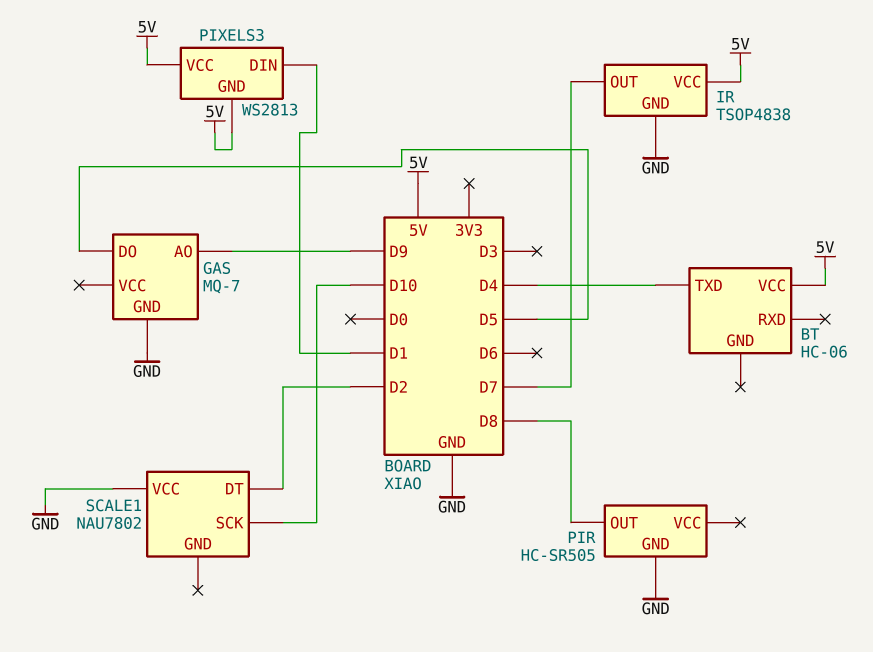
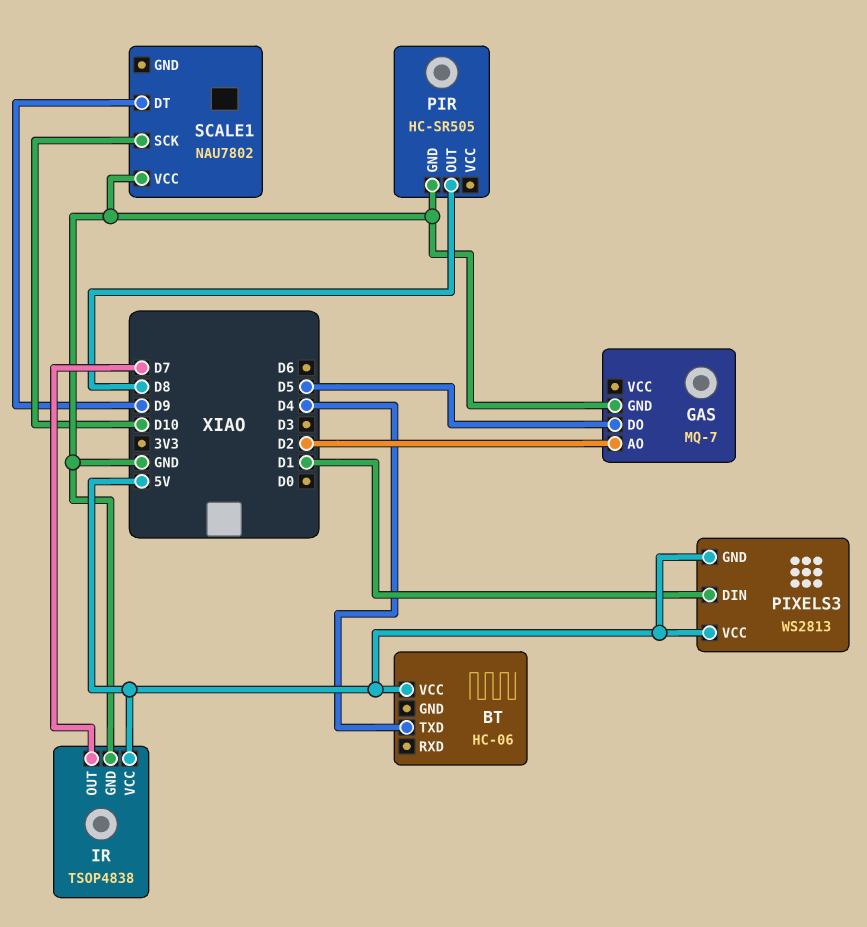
GAS pin AO: D9 -> D2
SCALE1 pin DT: D2 -> D9

